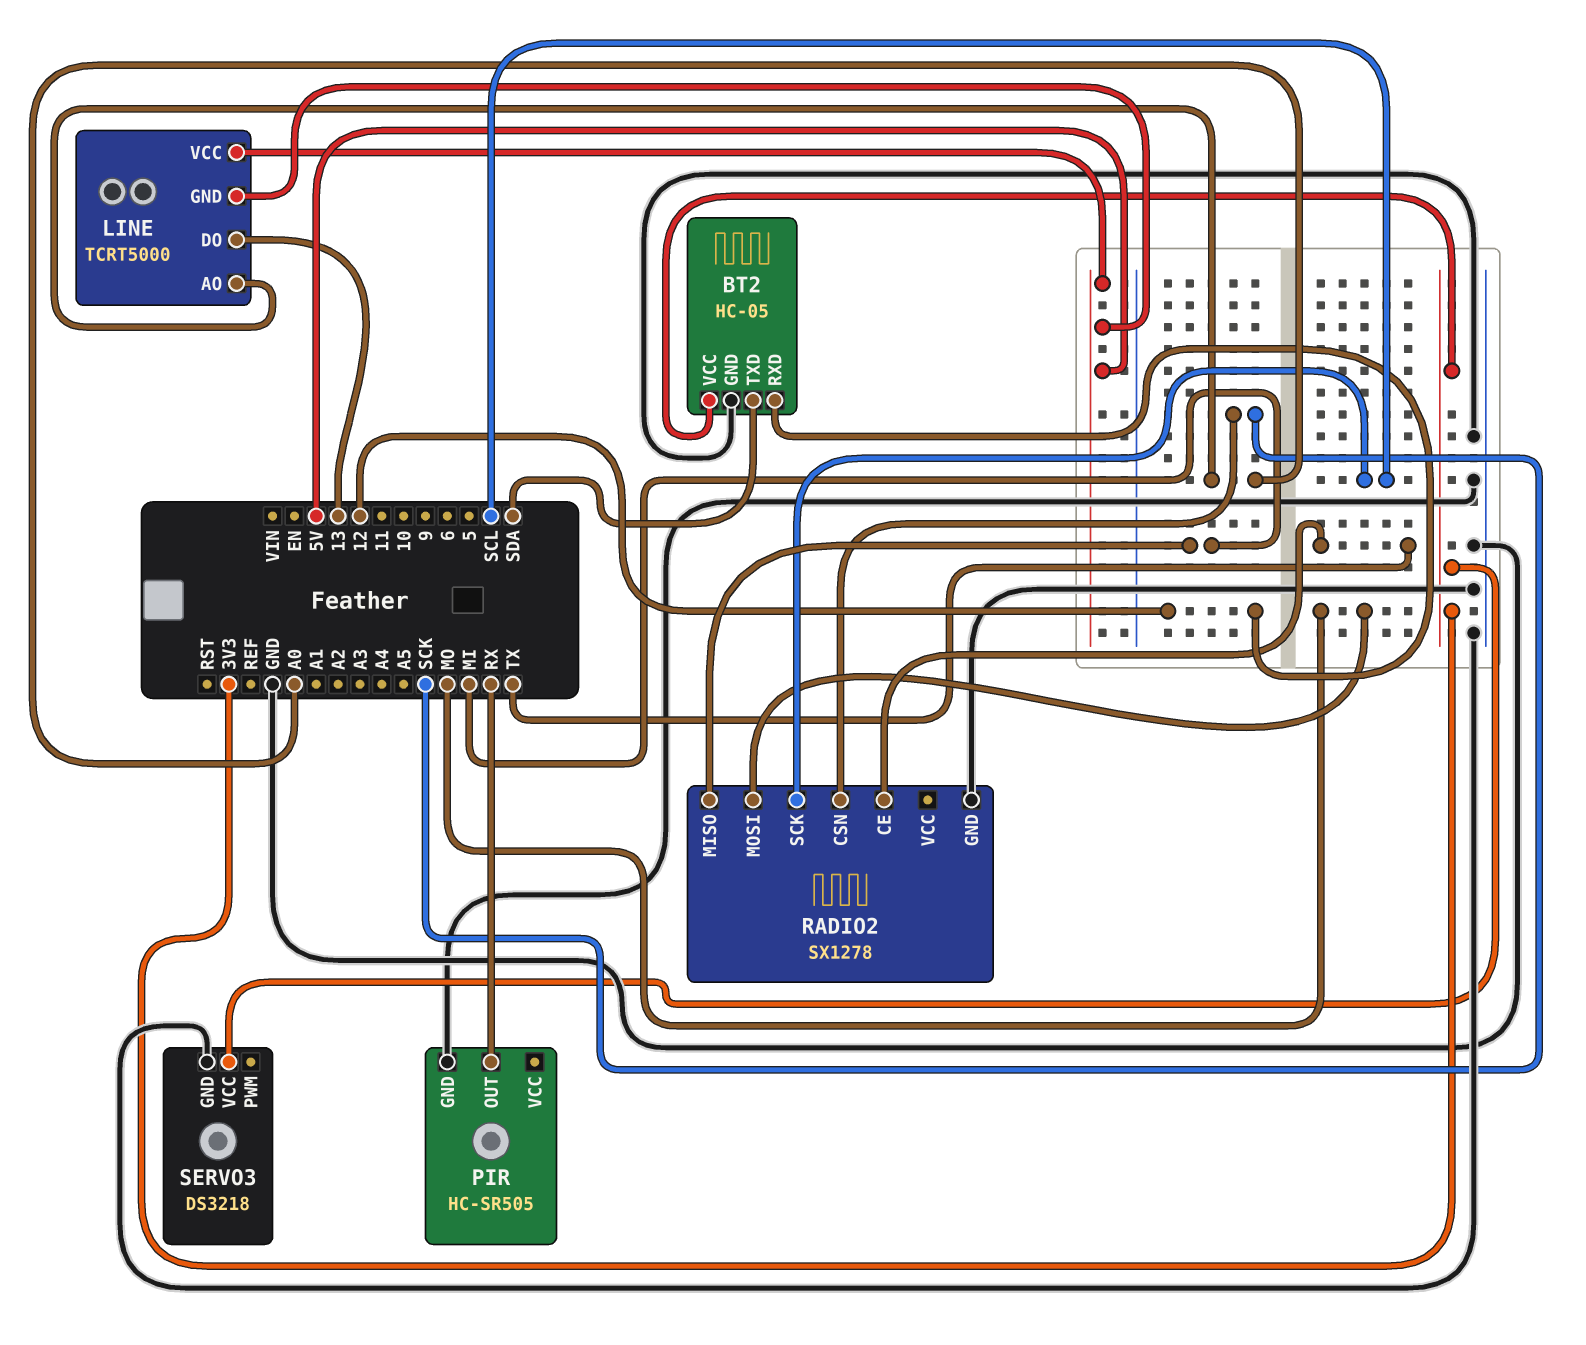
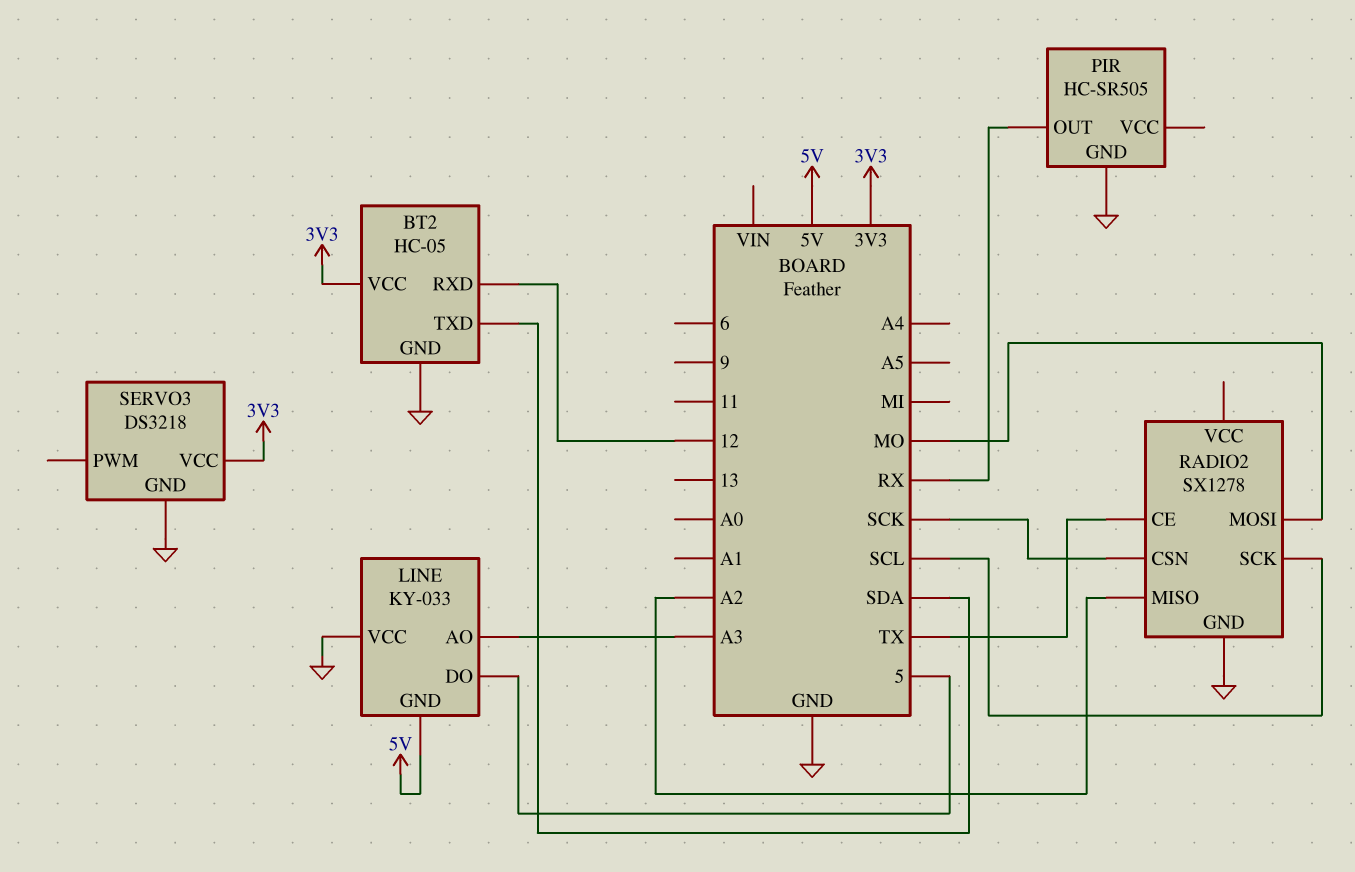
LINE: TCRT5000 -> KY-033
LINE pin AO: A0 -> A3
LINE pin DO: 13 -> 5
LINE pin VCC: 5V -> GND
RADIO2 pin MISO: MI -> A2

